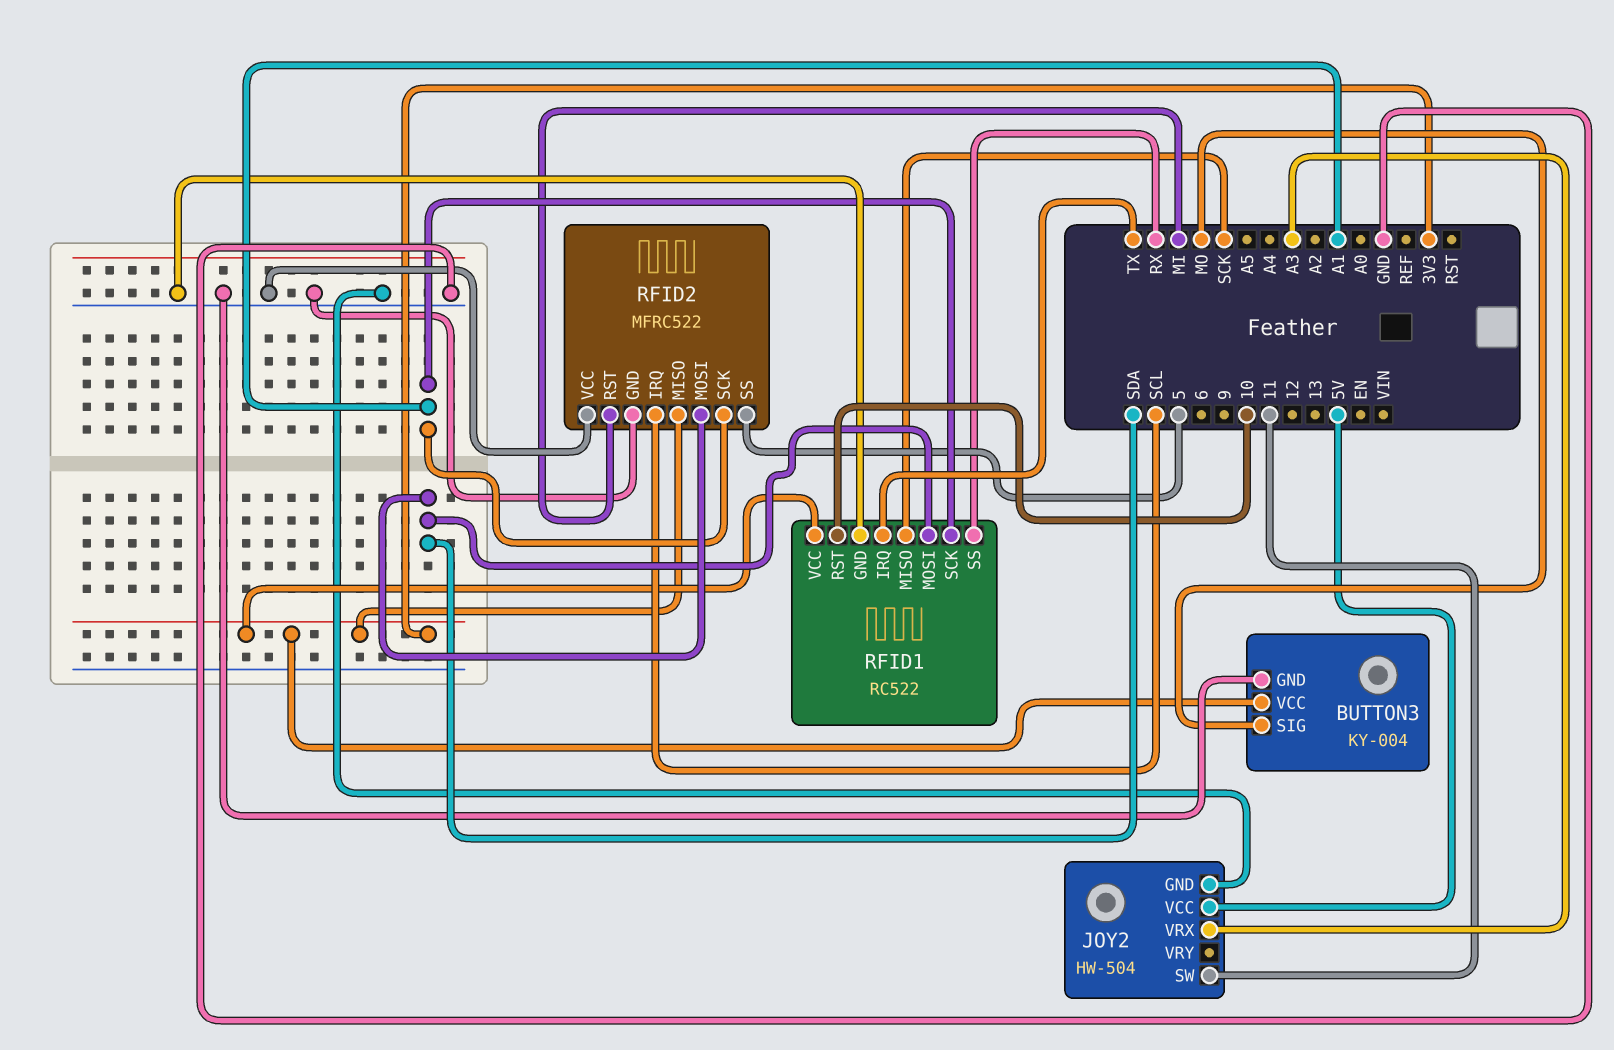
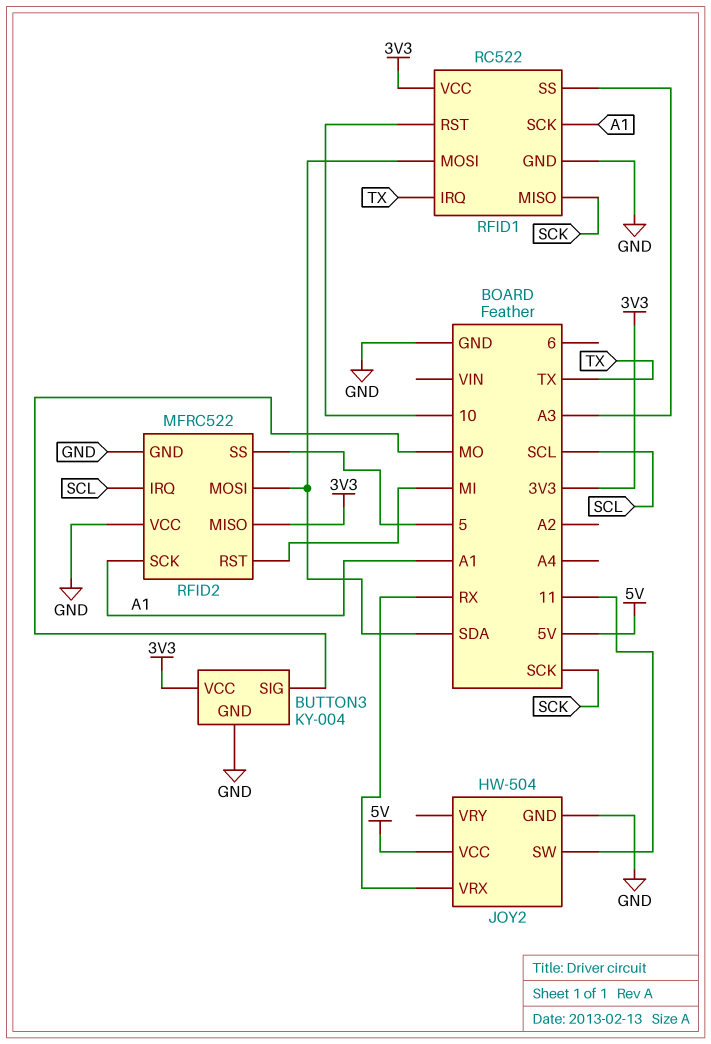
JOY2 pin VRX: A3 -> RX
RFID1 pin SS: RX -> A3

